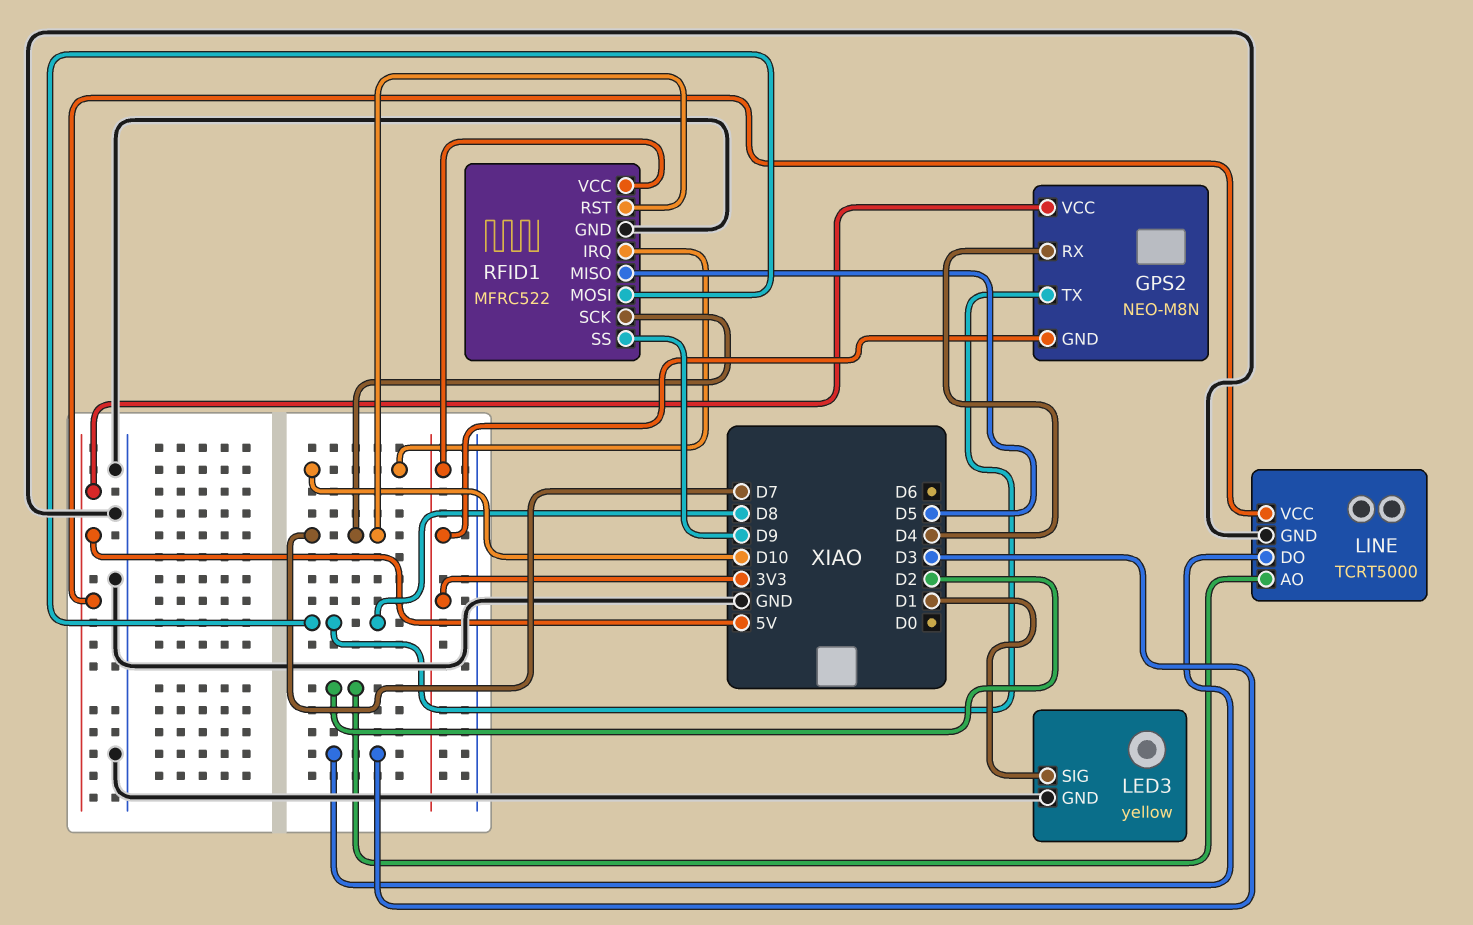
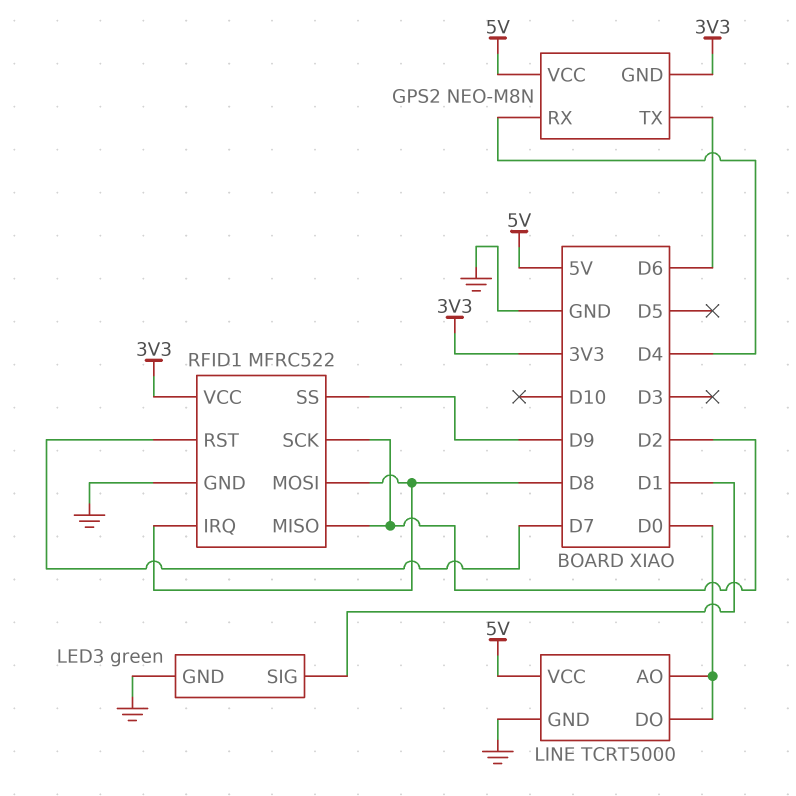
GPS2 pin TX: D8 -> D6
LED3: yellow -> green
LINE pin AO: D2 -> D0
LINE pin DO: D3 -> D0
RFID1 pin IRQ: D10 -> D8
RFID1 pin MISO: D5 -> D2
RFID1 pin SCK: D7 -> D2

